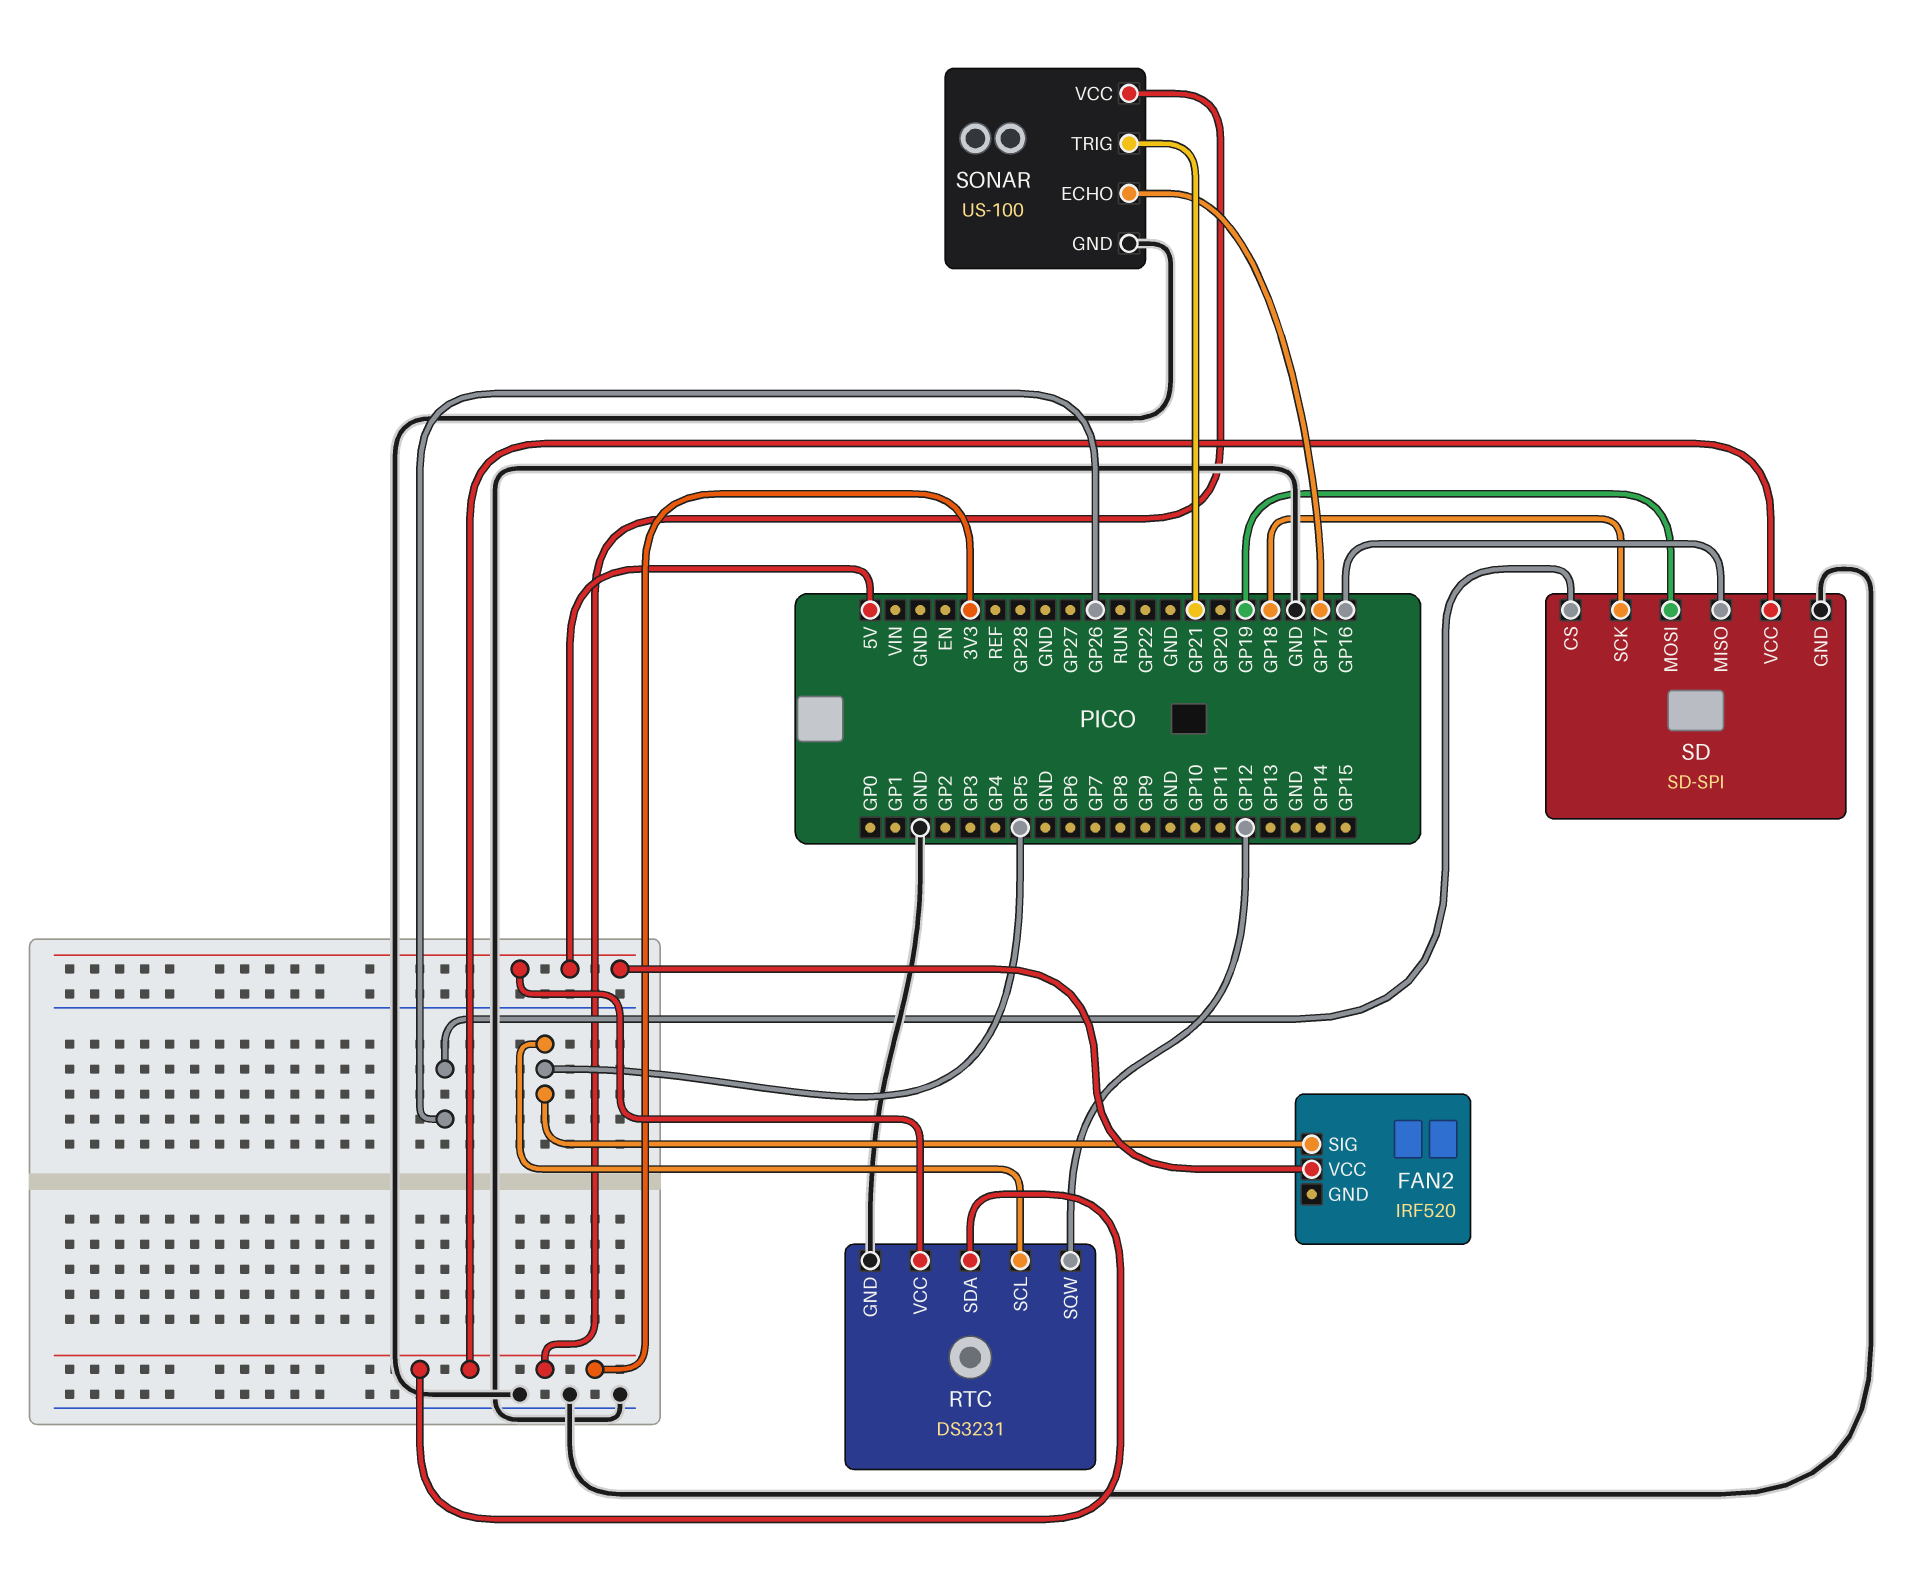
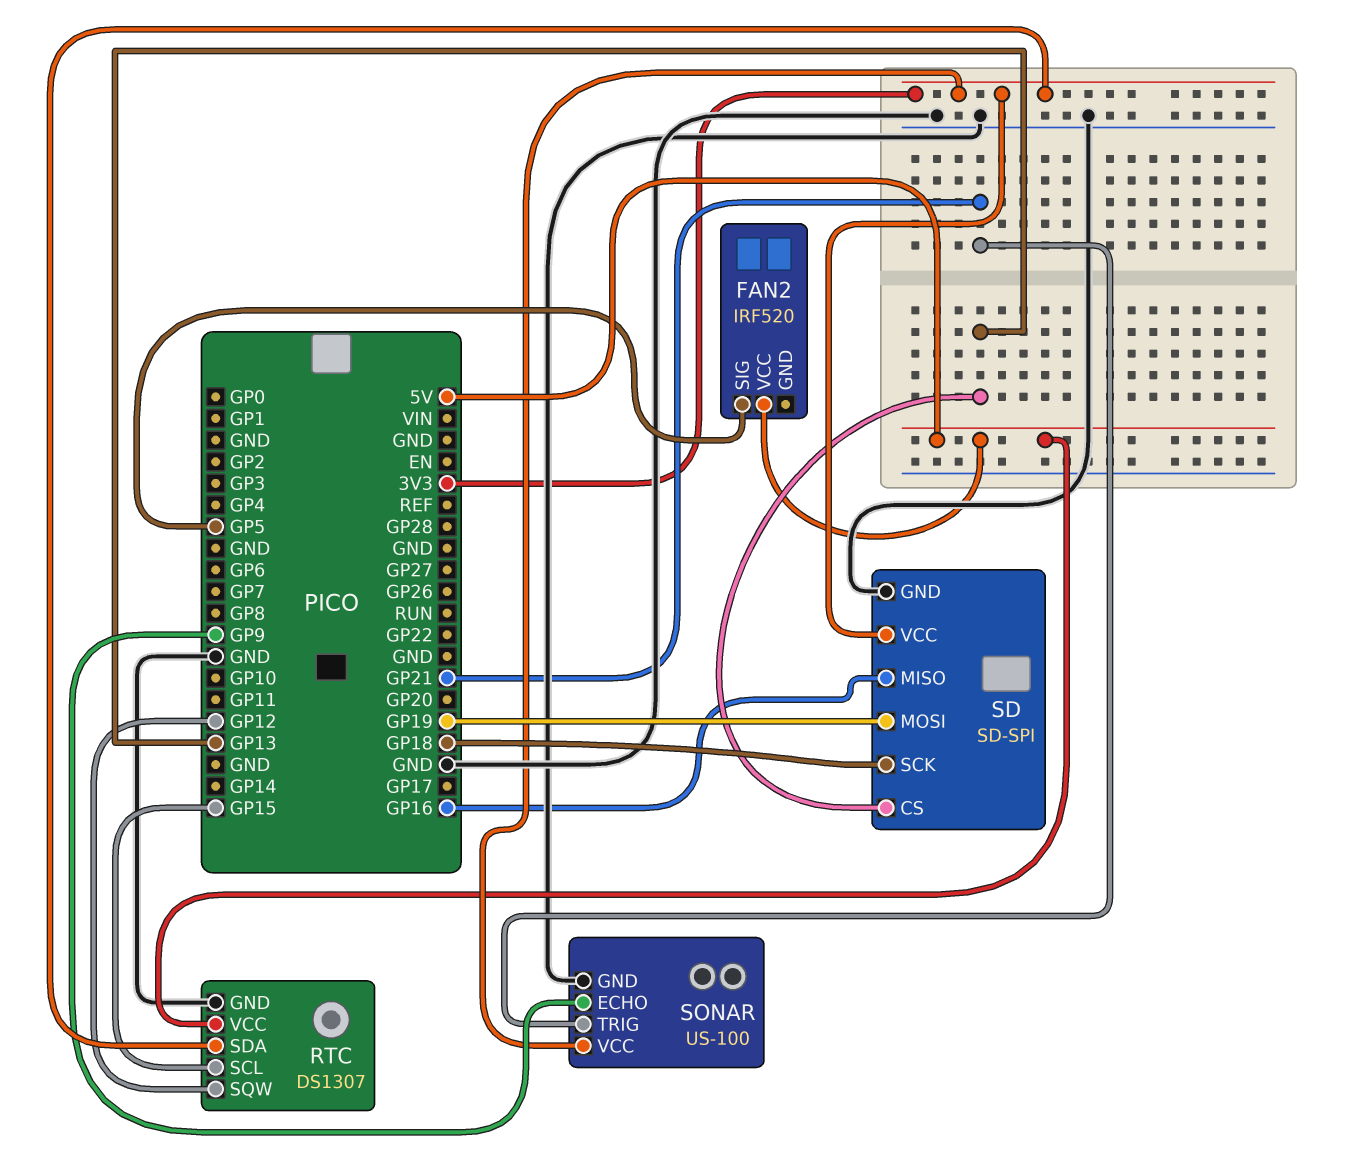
RTC: DS3231 -> DS1307
RTC pin SCL: GP5 -> GP15
SD pin CS: GP26 -> GP13
SONAR pin ECHO: GP17 -> GP9

